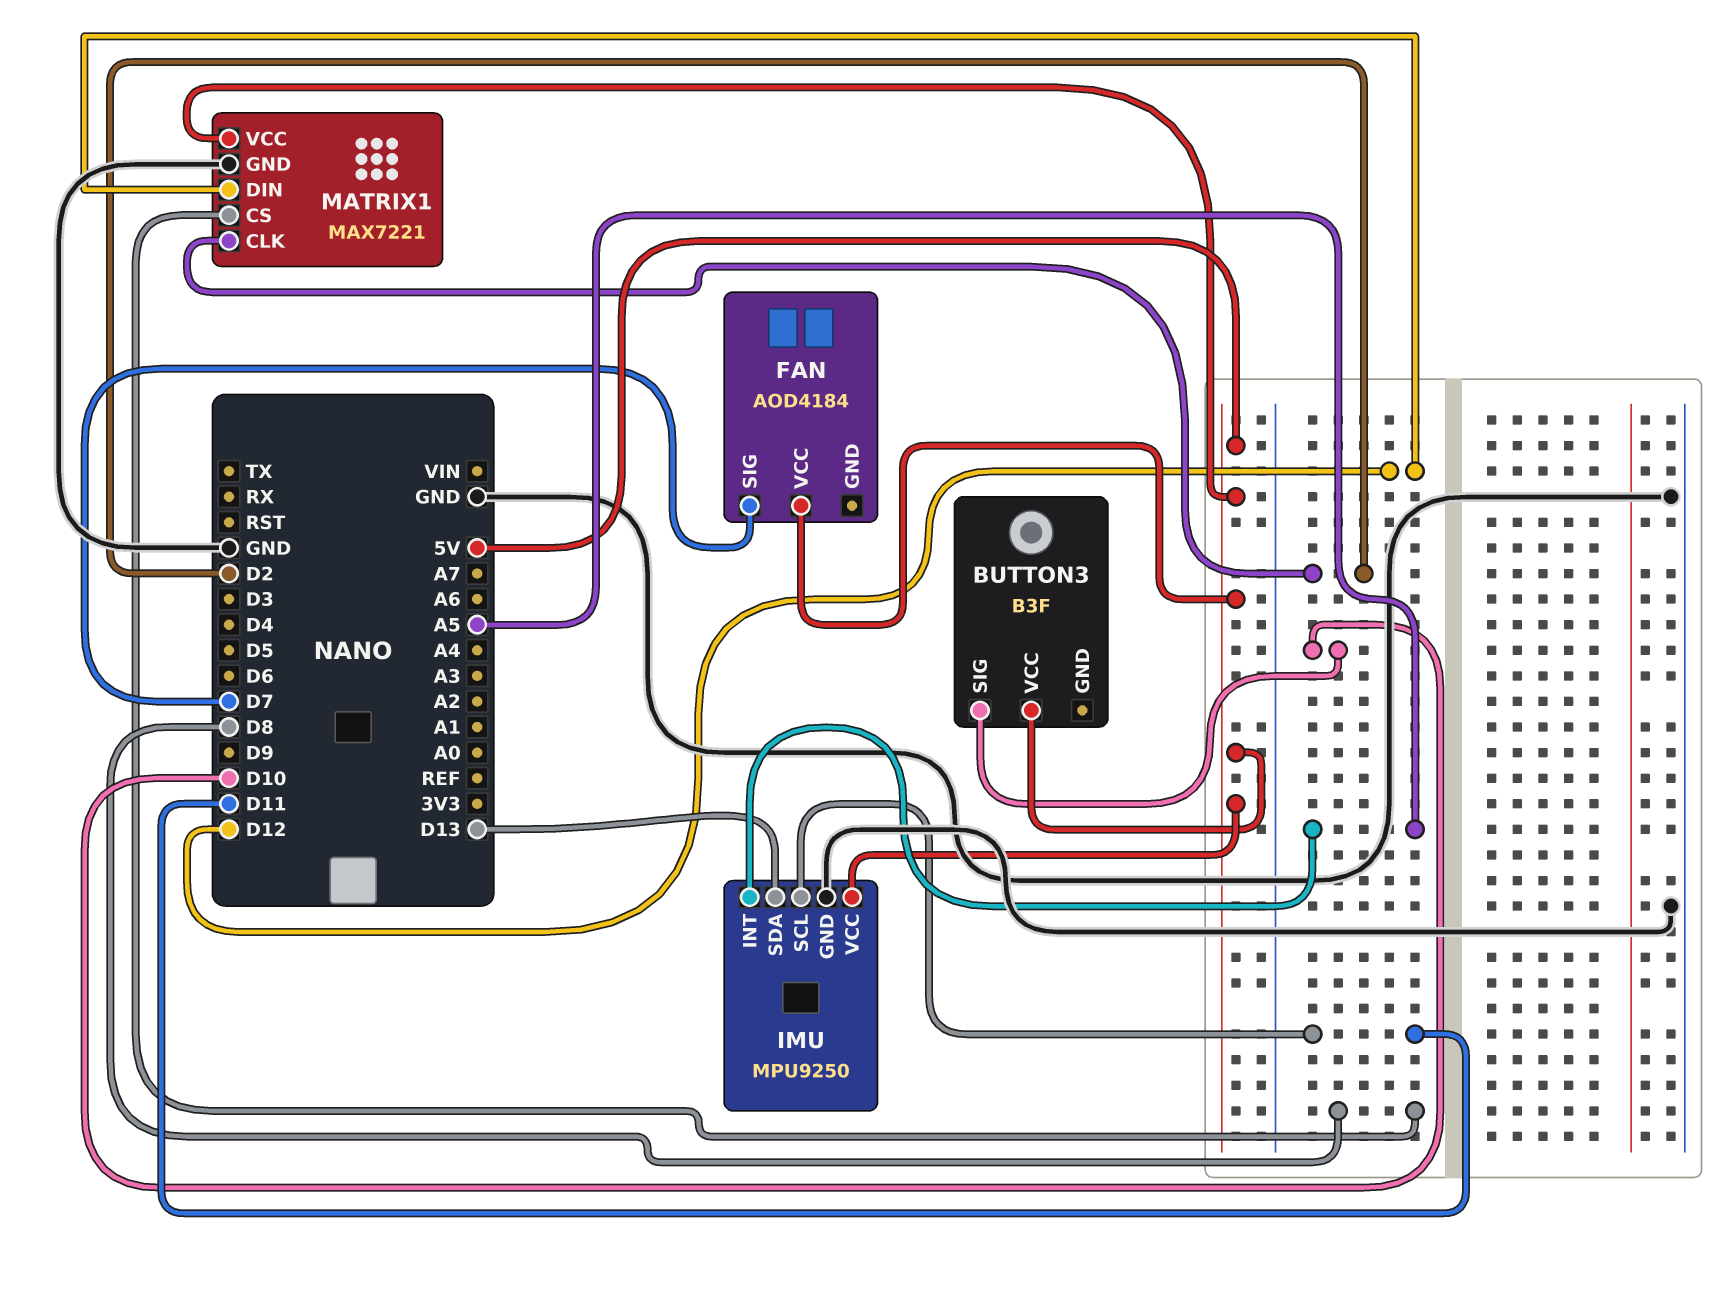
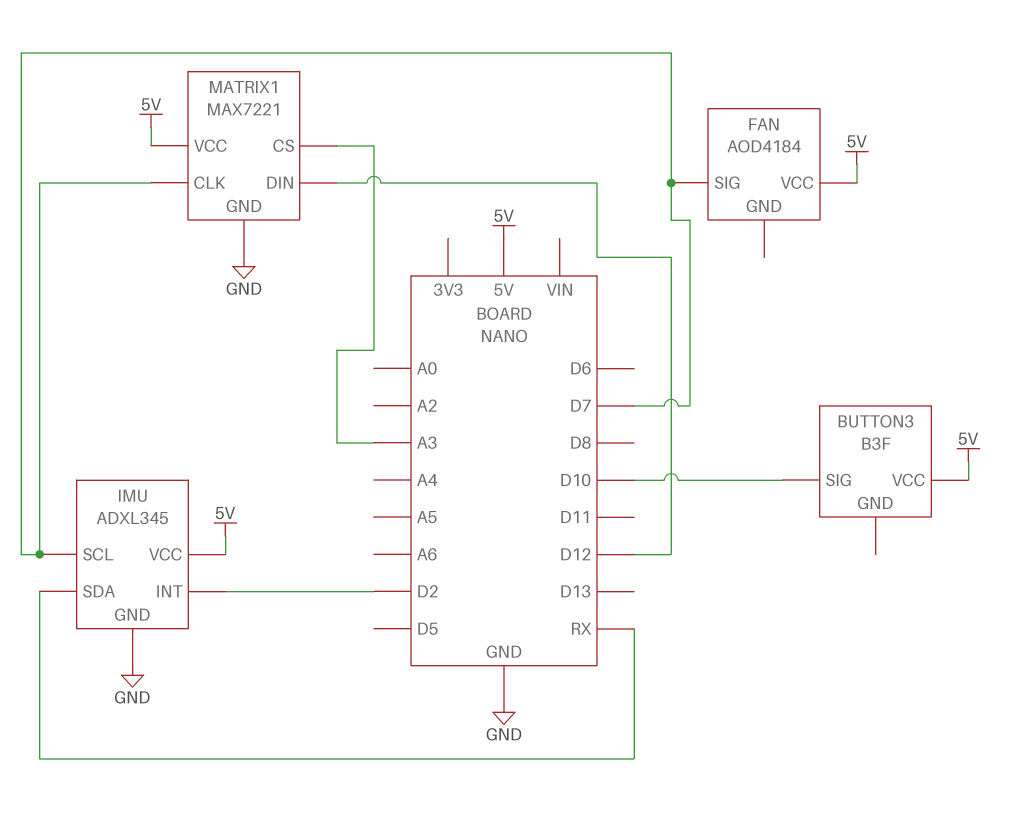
IMU: MPU9250 -> ADXL345
IMU pin INT: A5 -> D2
IMU pin SCL: D11 -> D7
IMU pin SDA: D13 -> RX
MATRIX1 pin CLK: D2 -> D7
MATRIX1 pin CS: D8 -> A3

